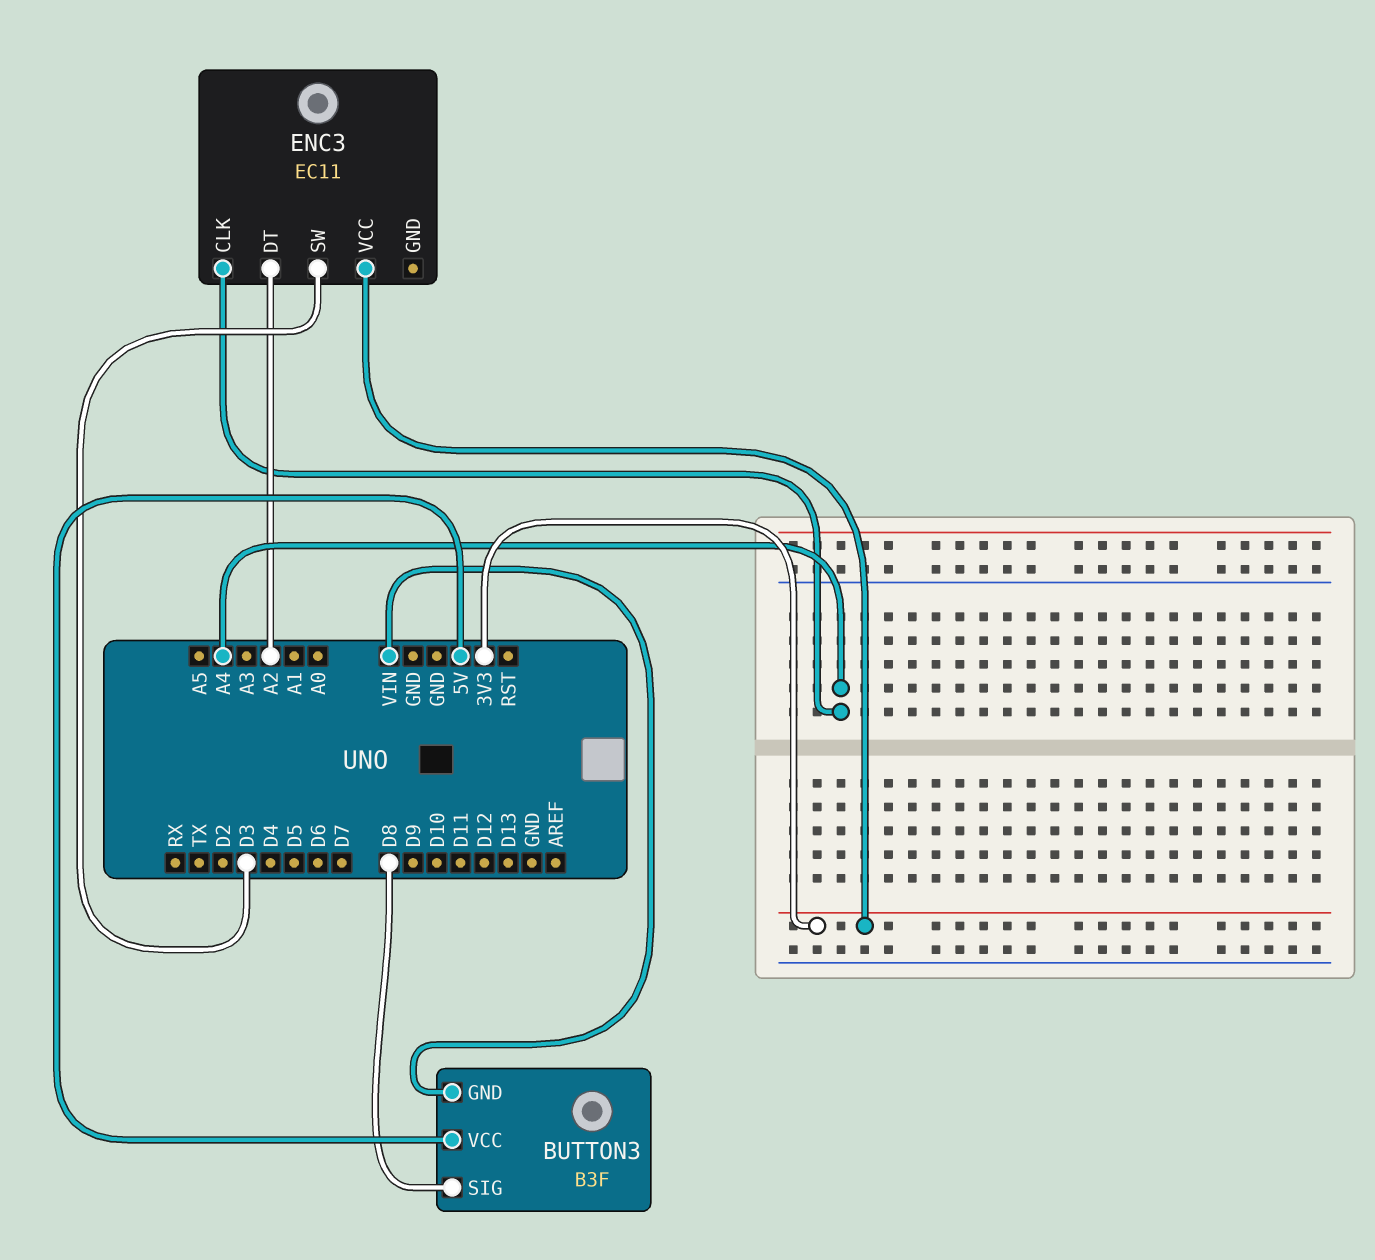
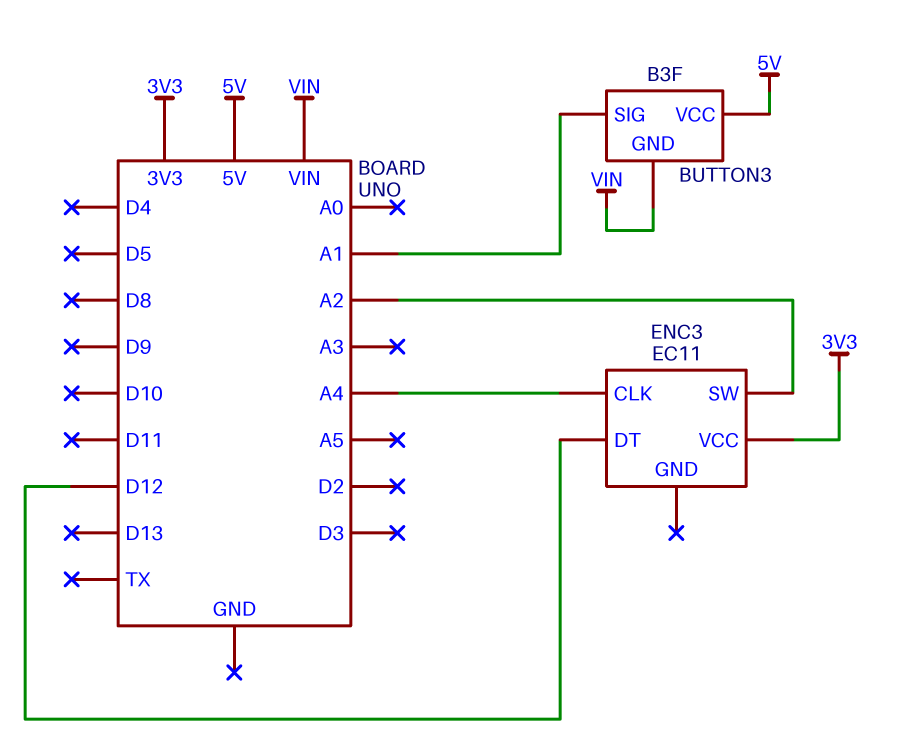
BUTTON3 pin SIG: D8 -> A1
ENC3 pin DT: A2 -> D12
ENC3 pin SW: D3 -> A2

